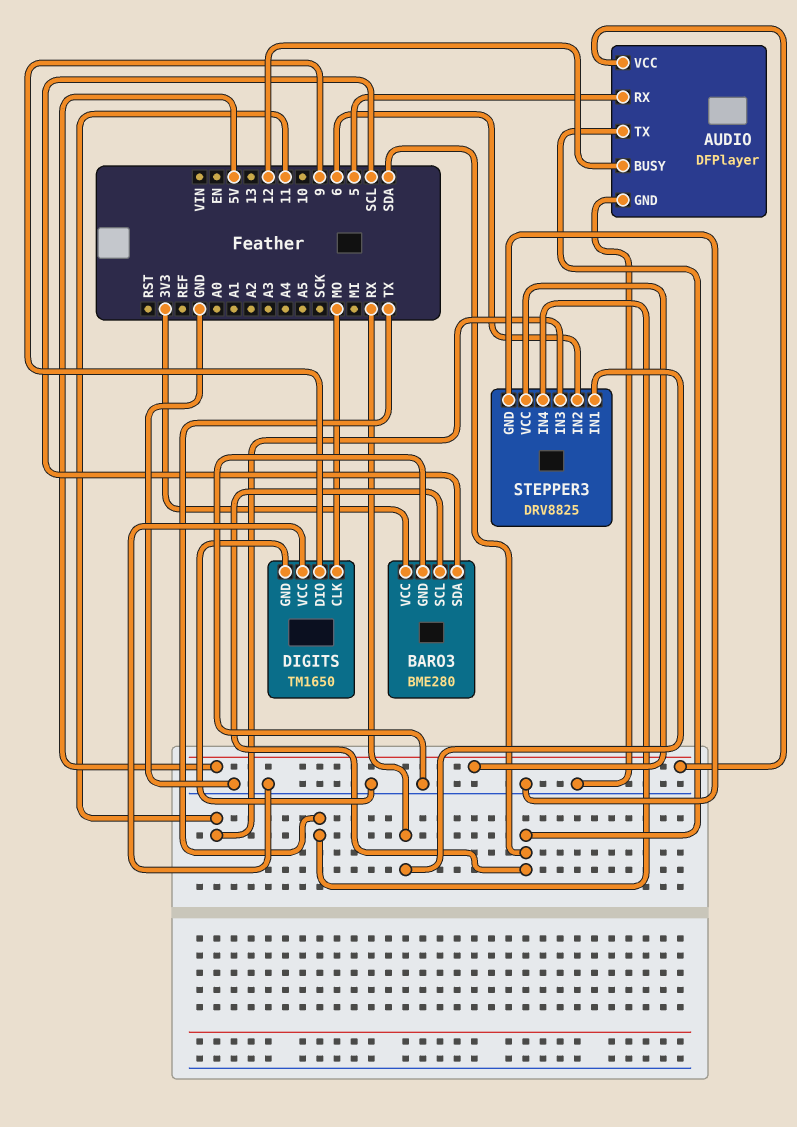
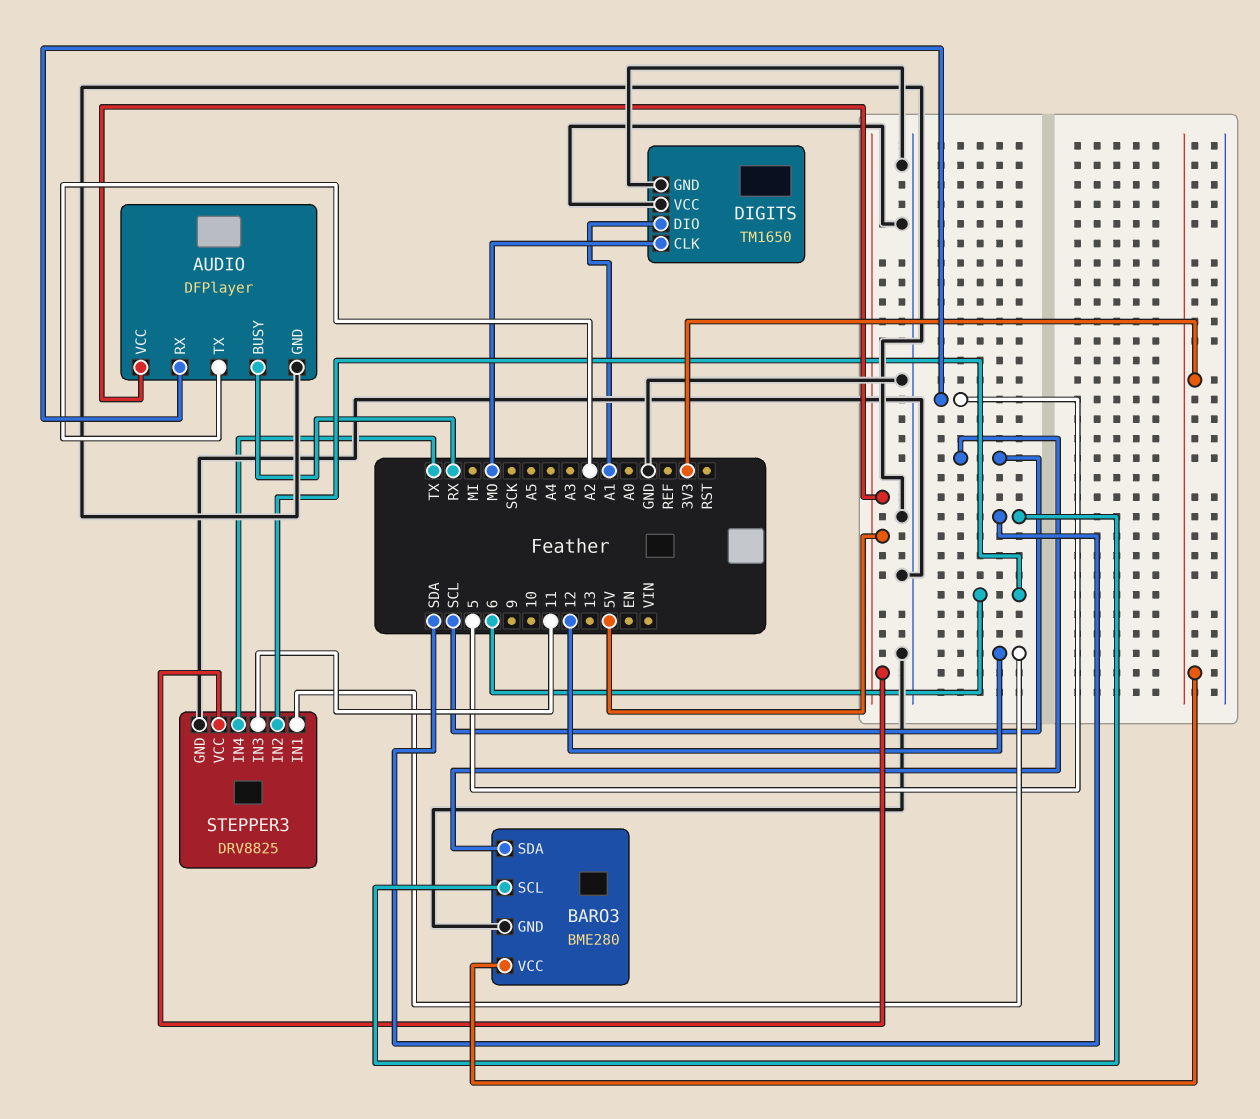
AUDIO pin BUSY: 12 -> RX
AUDIO pin TX: SDA -> A2
DIGITS pin DIO: 9 -> A1
STEPPER3 pin IN1: RX -> 12

